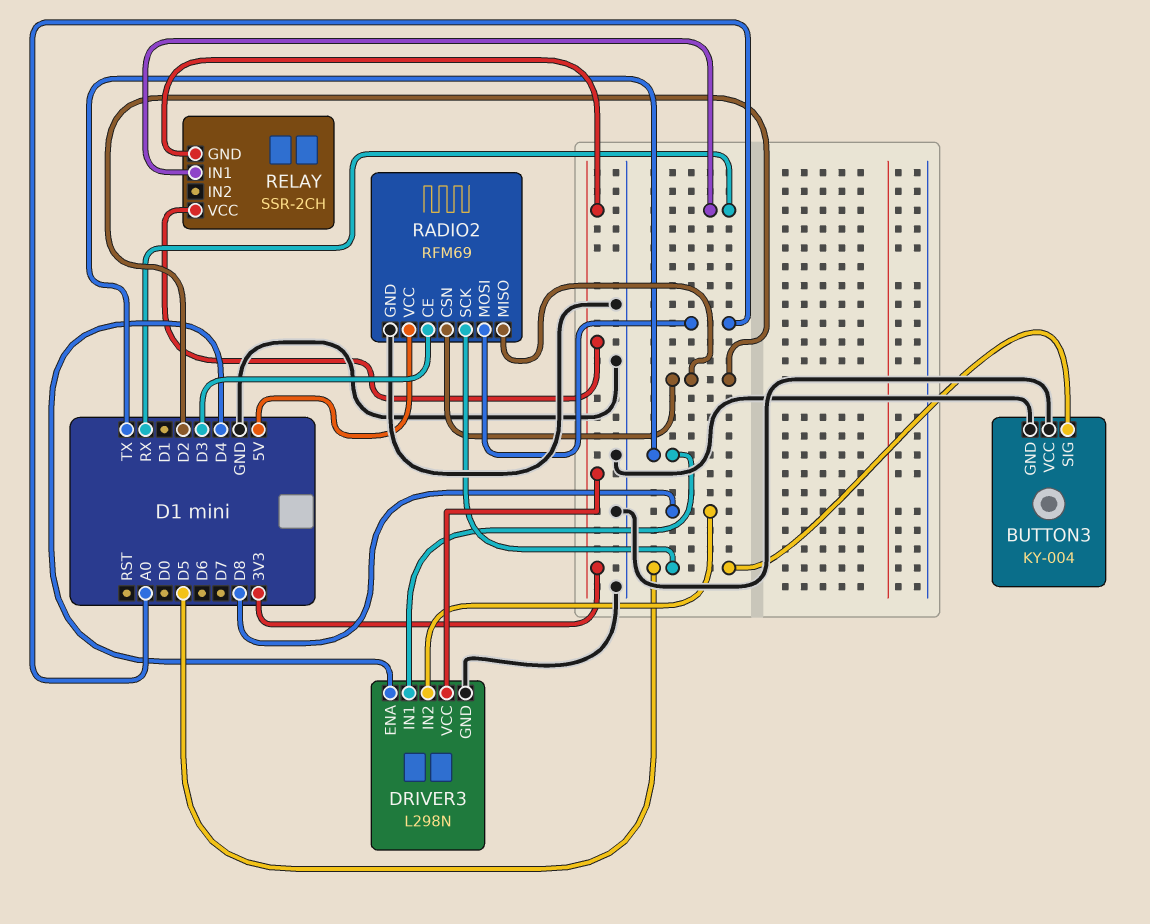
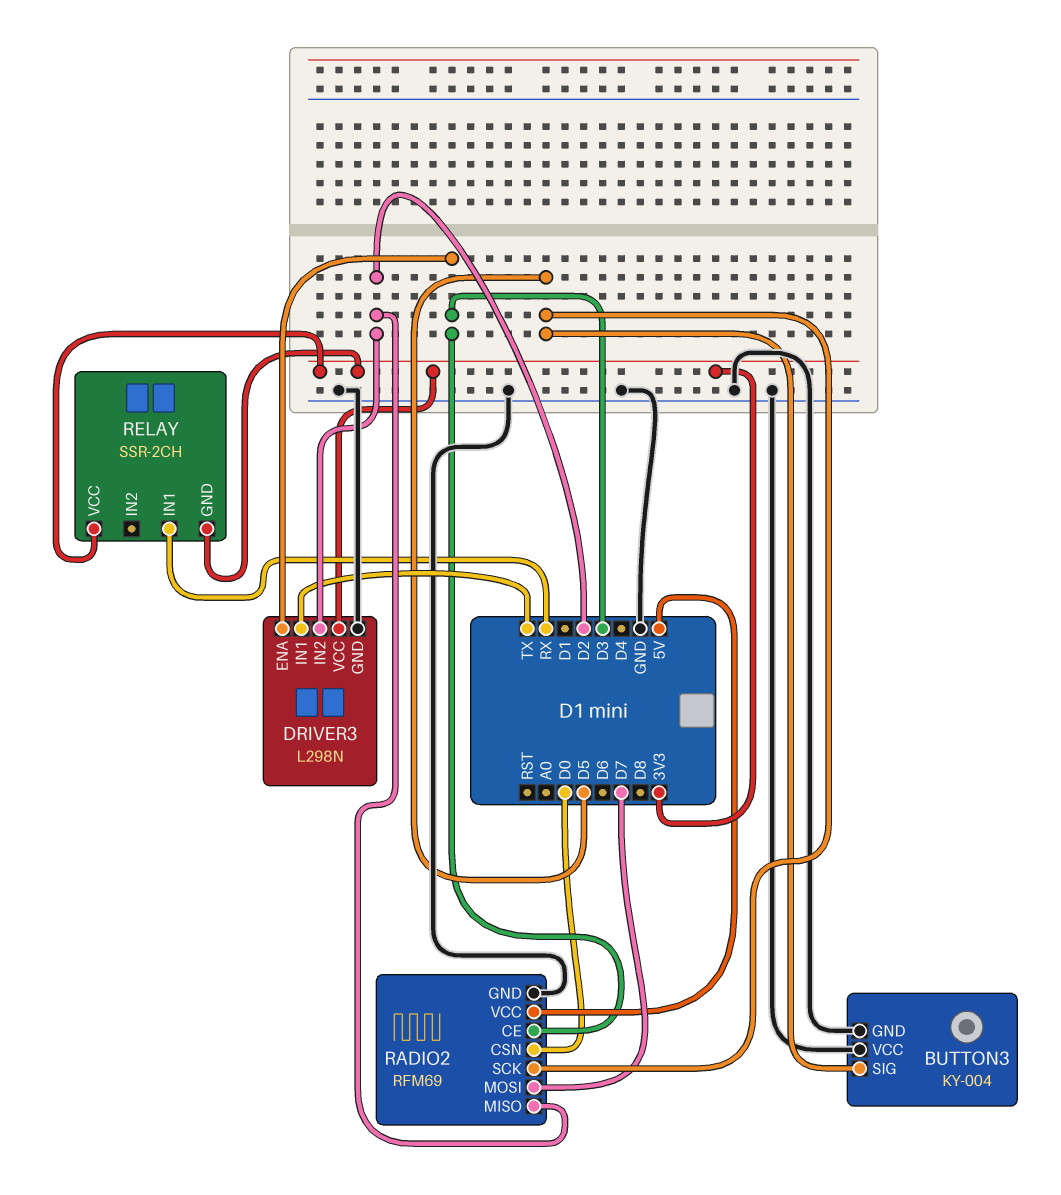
DRIVER3 pin ENA: D4 -> D3
DRIVER3 pin IN2: D8 -> D2
RADIO2 pin CSN: D2 -> D0
RADIO2 pin MOSI: A0 -> D7

